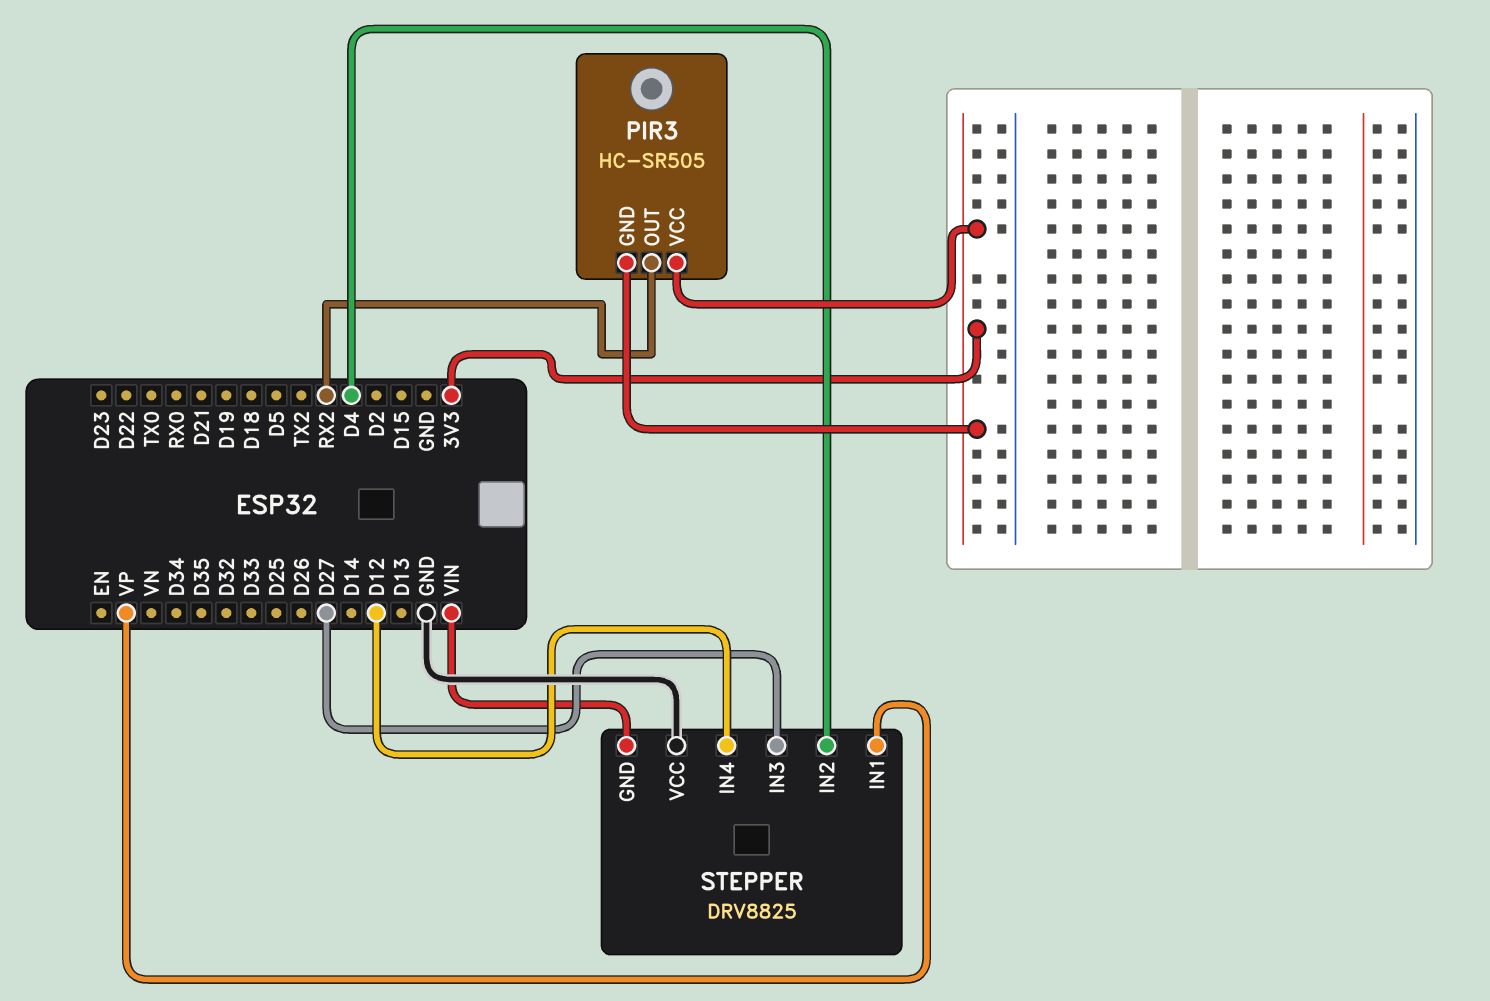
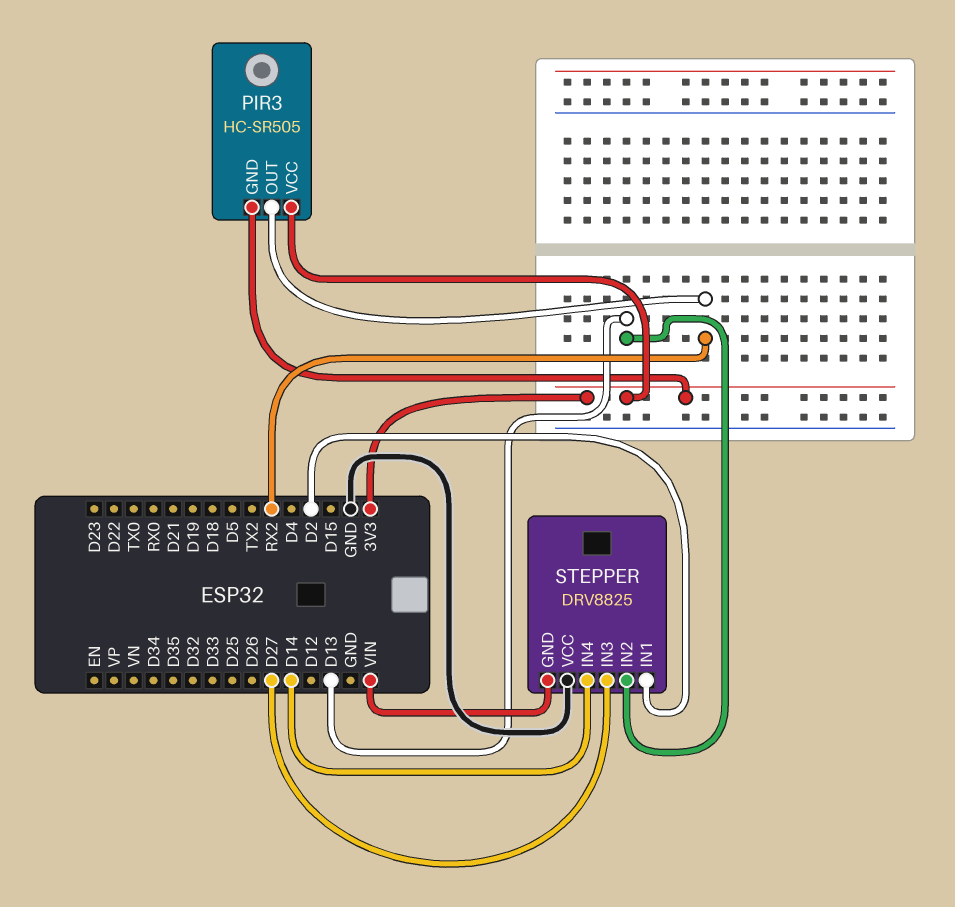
STEPPER pin IN1: VP -> D2
STEPPER pin IN2: D4 -> D13
STEPPER pin IN4: D12 -> D14

